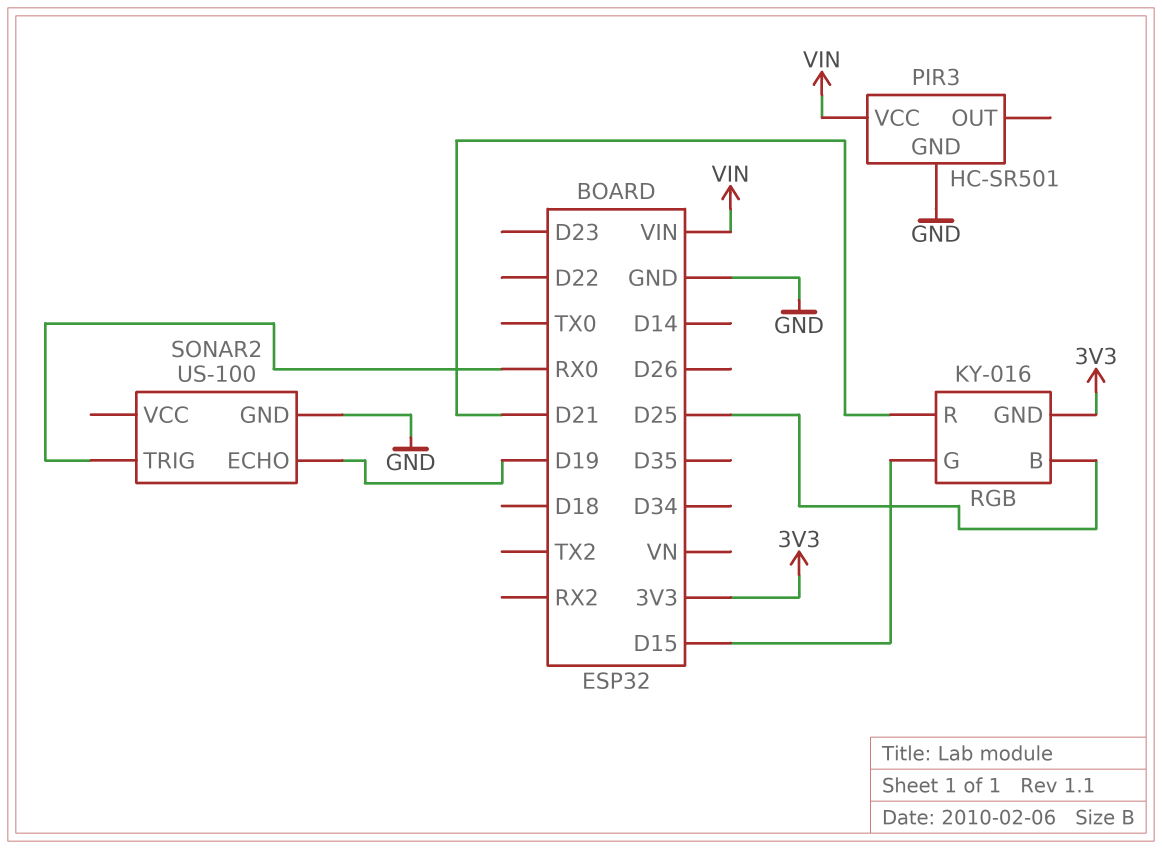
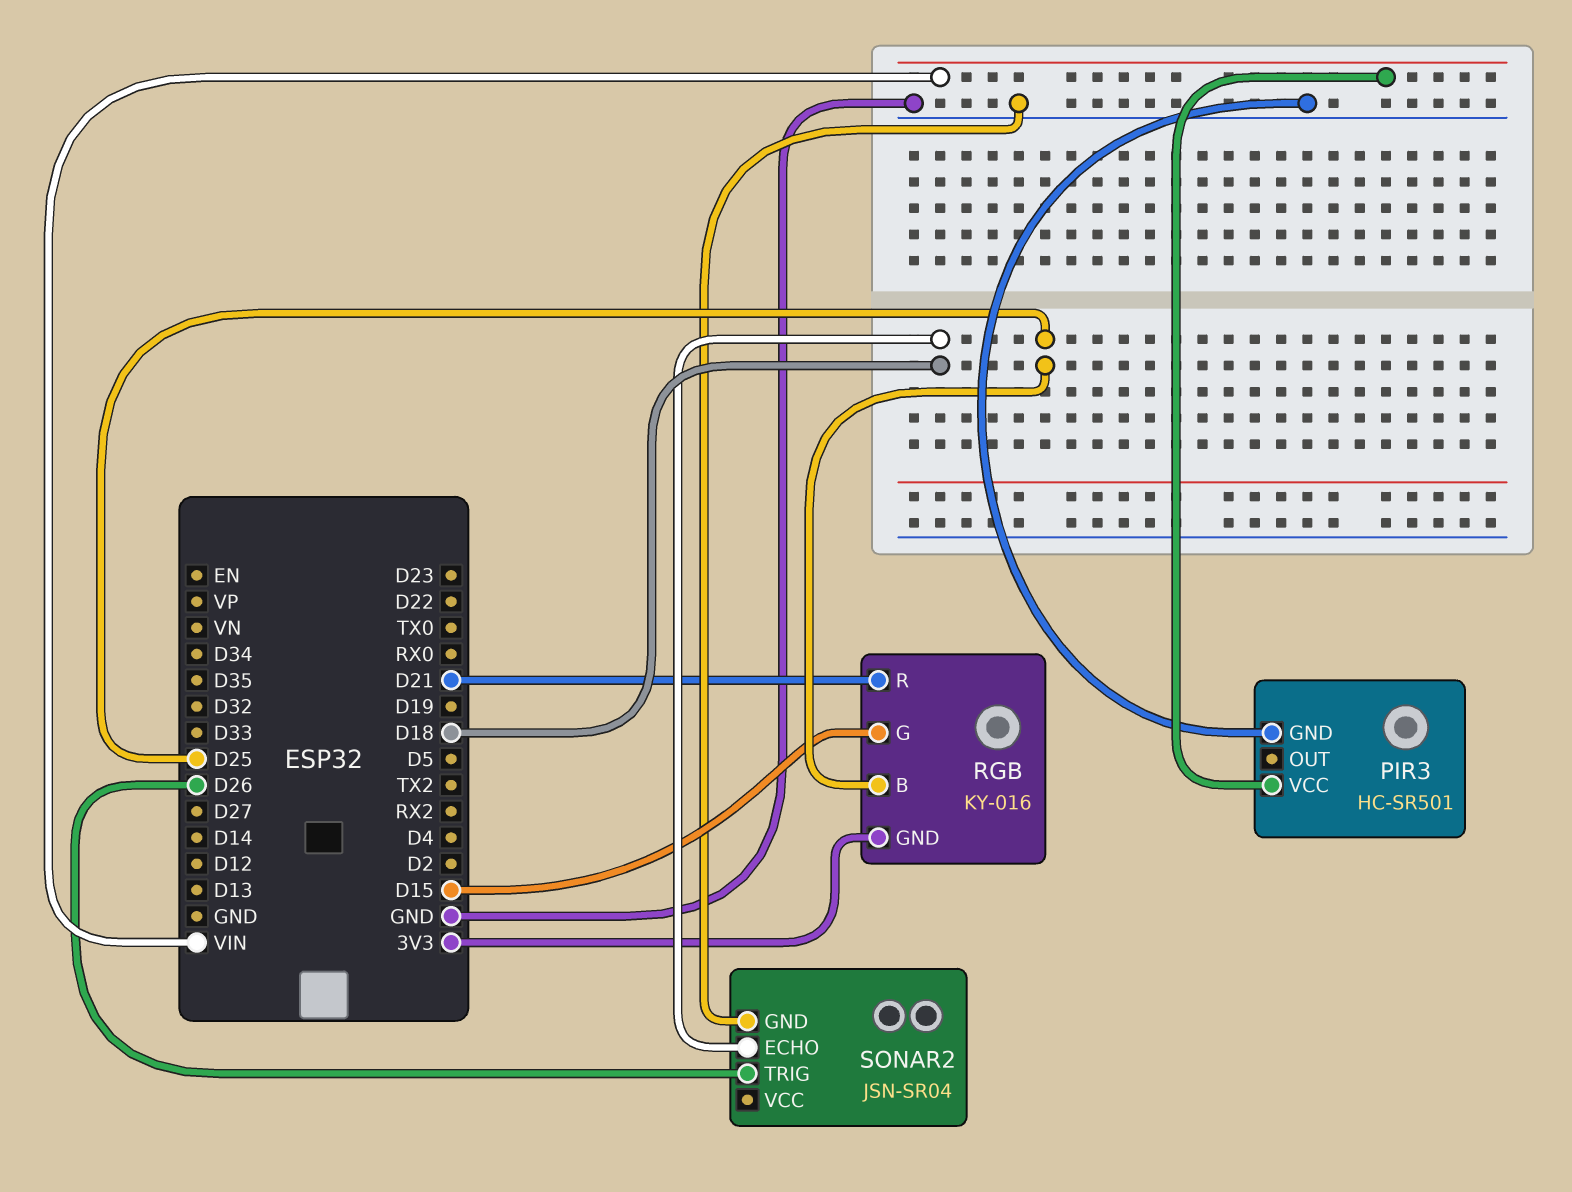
SONAR2: US-100 -> JSN-SR04
SONAR2 pin ECHO: D19 -> D18
SONAR2 pin TRIG: RX0 -> D26

